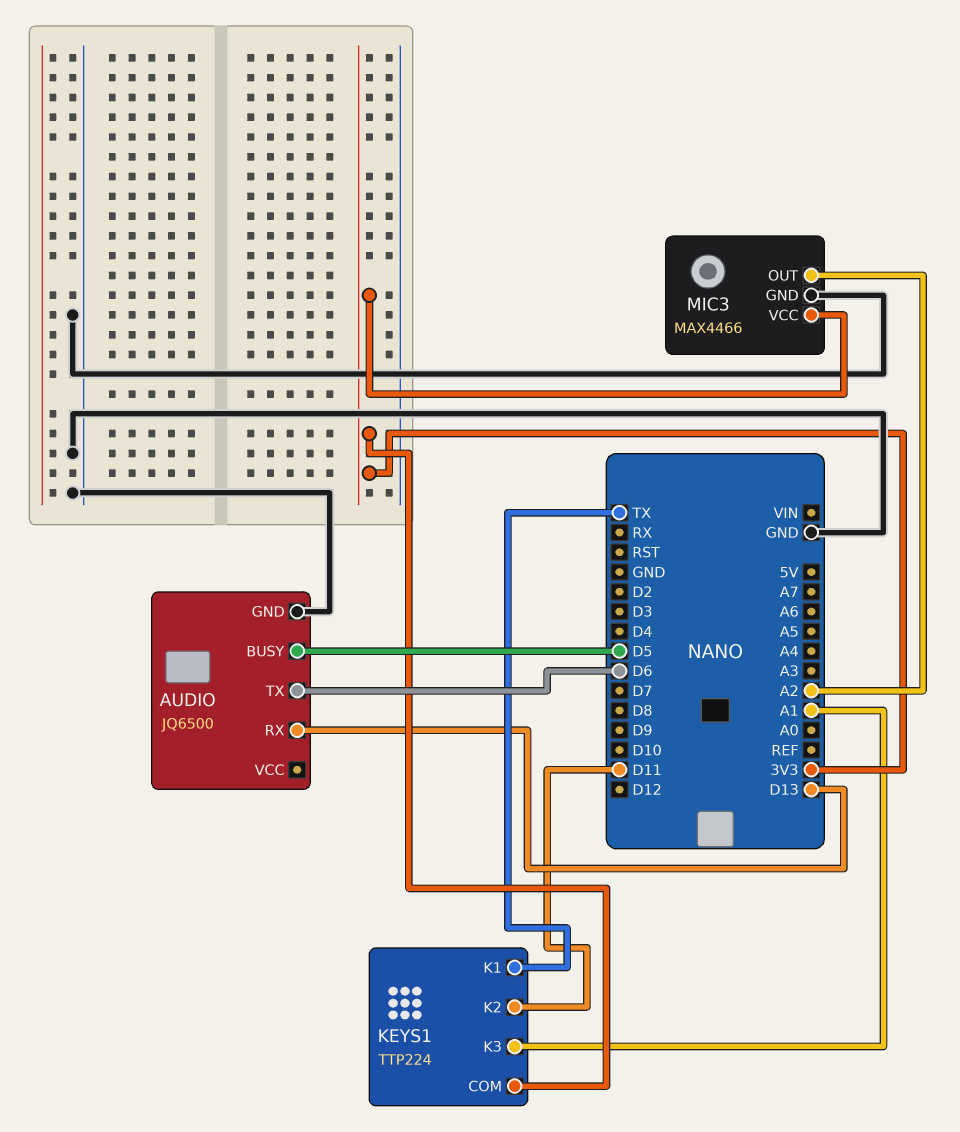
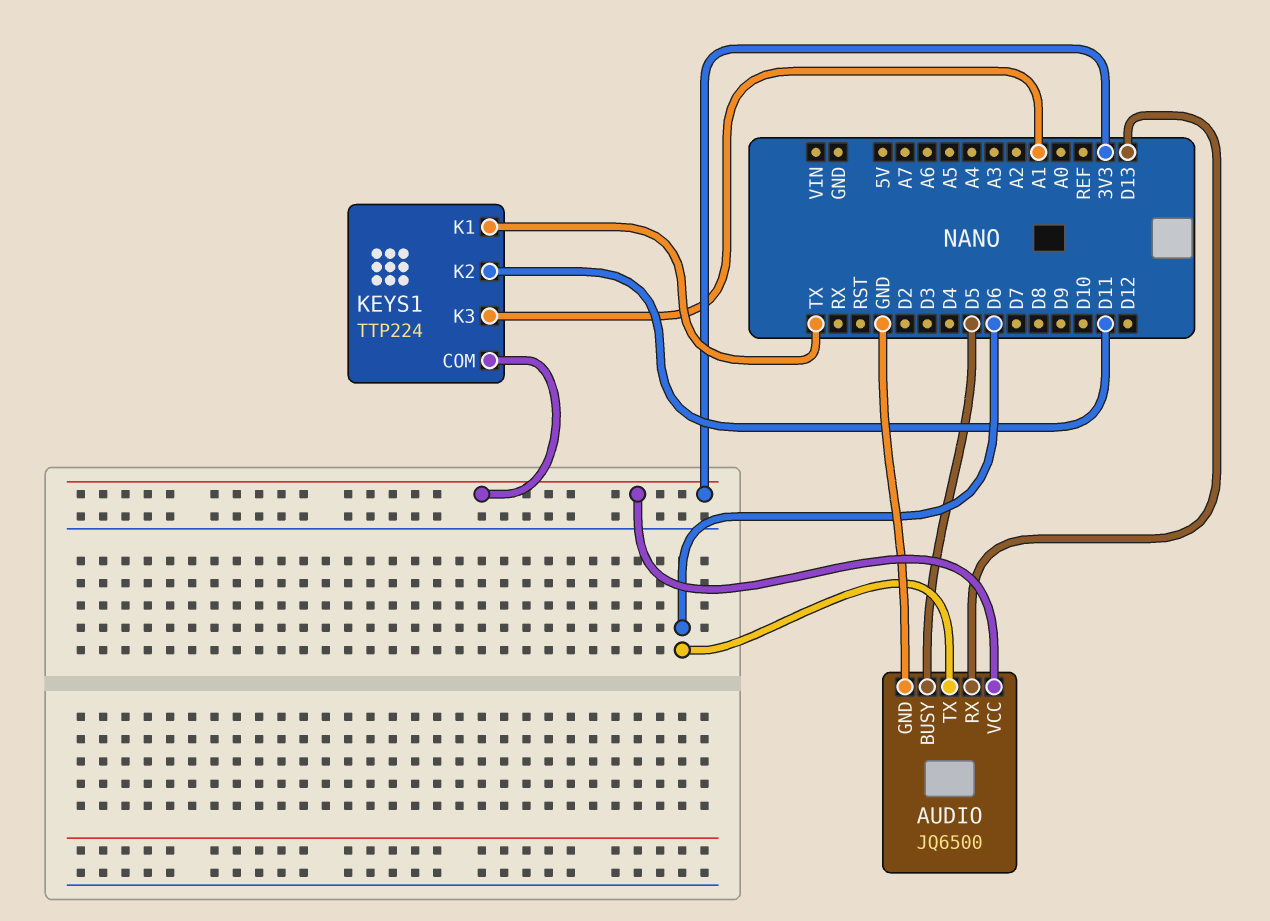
AUDIO pin VCC: none -> 3V3
MIC3: MAX4466 -> none
MIC3 pin GND: GND -> none
MIC3 pin OUT: A2 -> none
MIC3 pin VCC: 3V3 -> none

